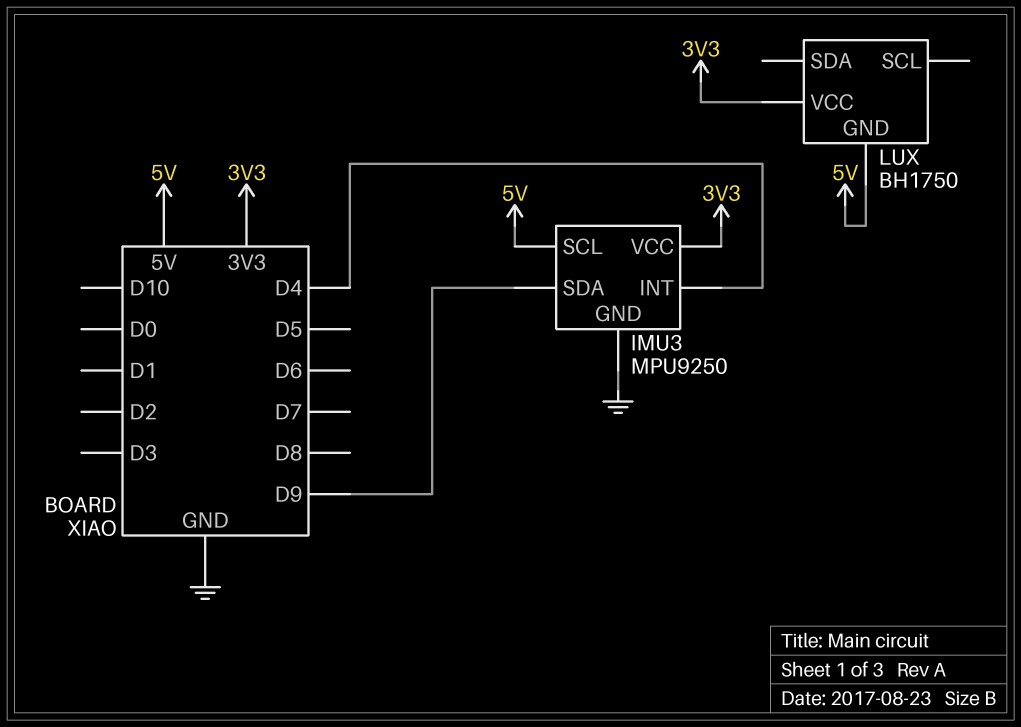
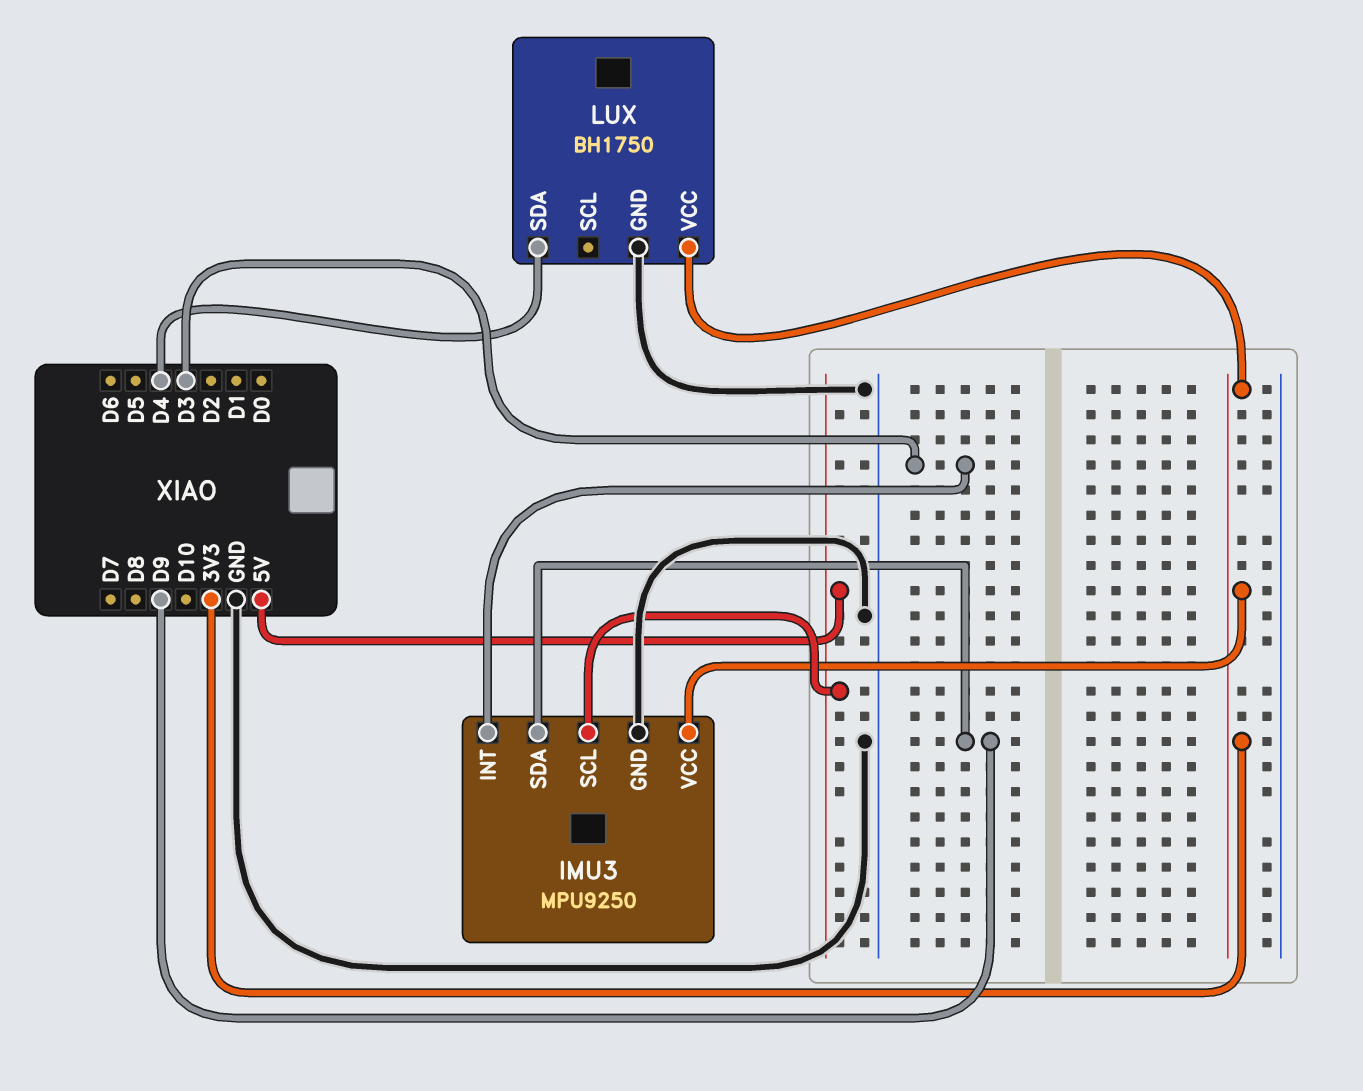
IMU3 pin INT: D4 -> D3
LUX pin GND: 5V -> GND
LUX pin SDA: none -> D4

